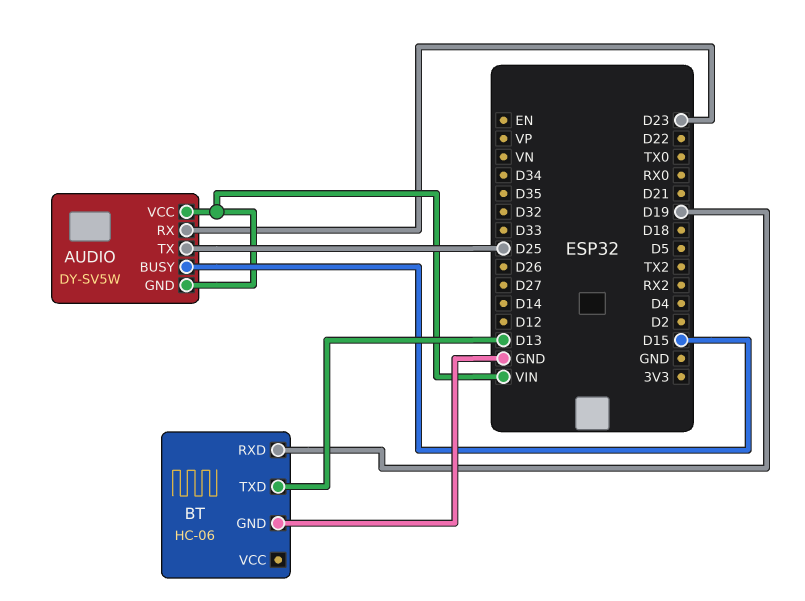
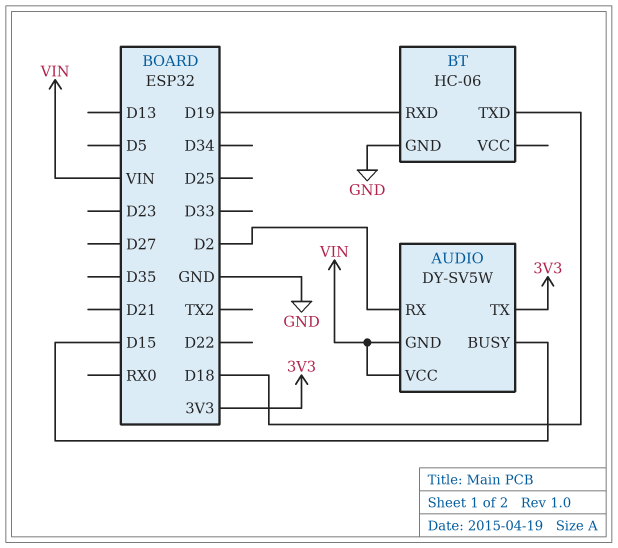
AUDIO pin RX: D23 -> D2
AUDIO pin TX: D25 -> 3V3
BT pin TXD: D13 -> D18

